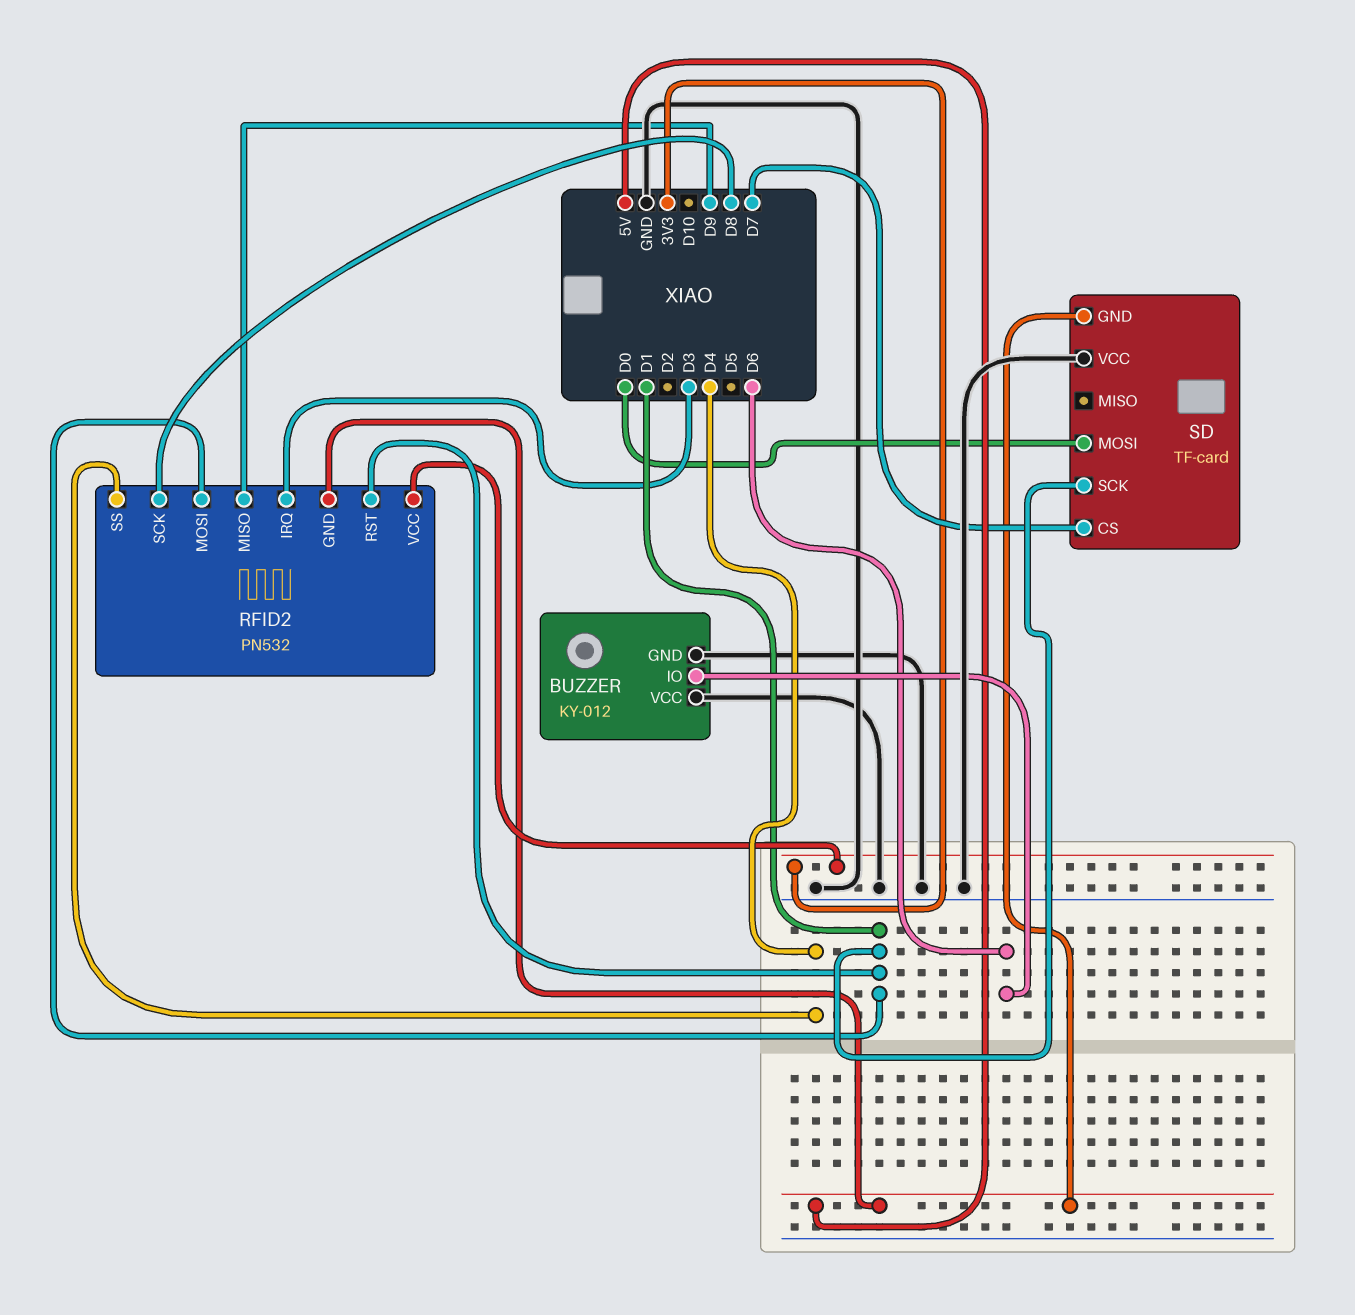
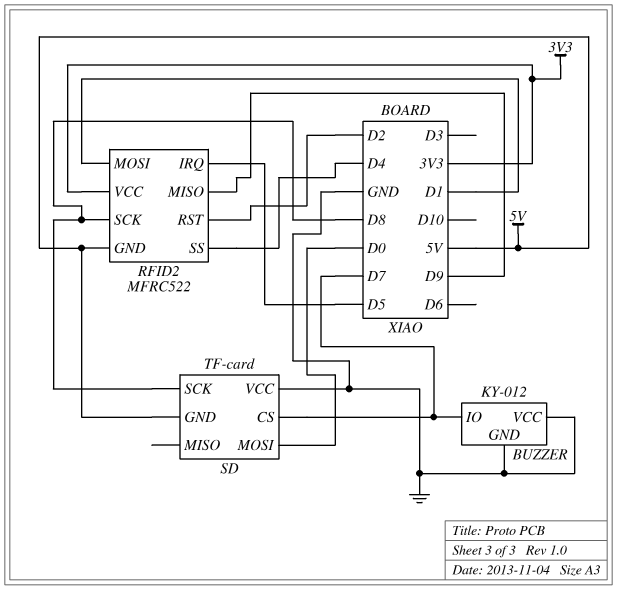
BUZZER pin IO: D6 -> D7
RFID2: PN532 -> MFRC522
RFID2 pin IRQ: D3 -> D5
RFID2 pin RST: D1 -> D2
SD pin SCK: D1 -> D8

